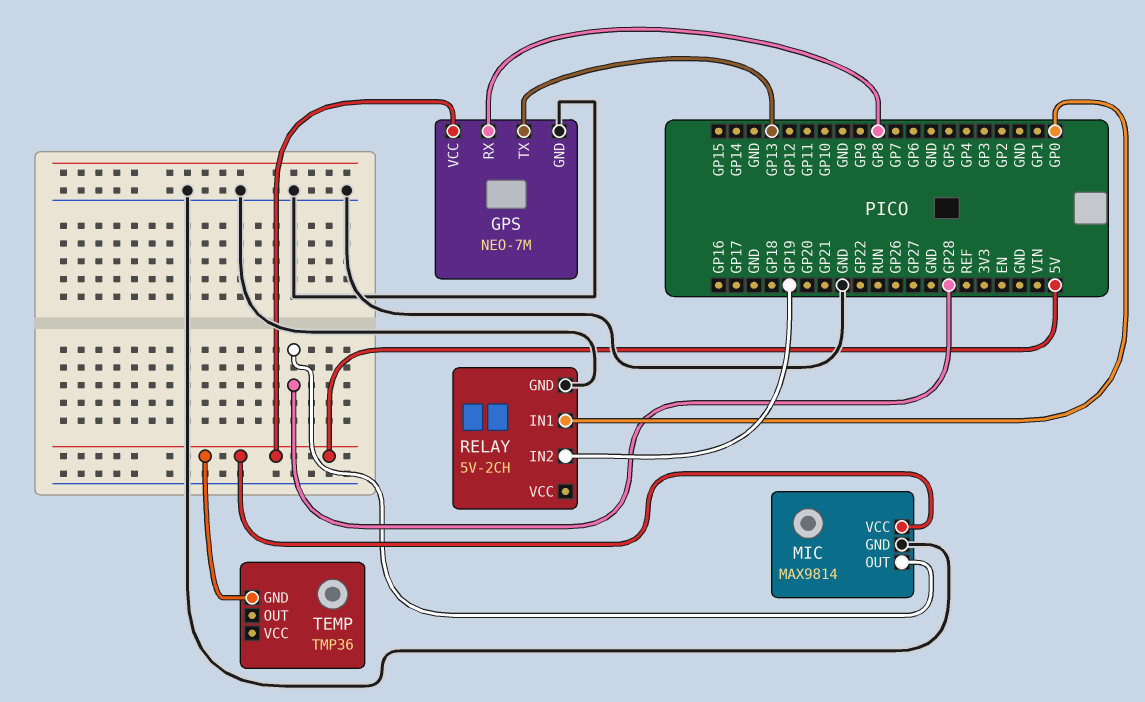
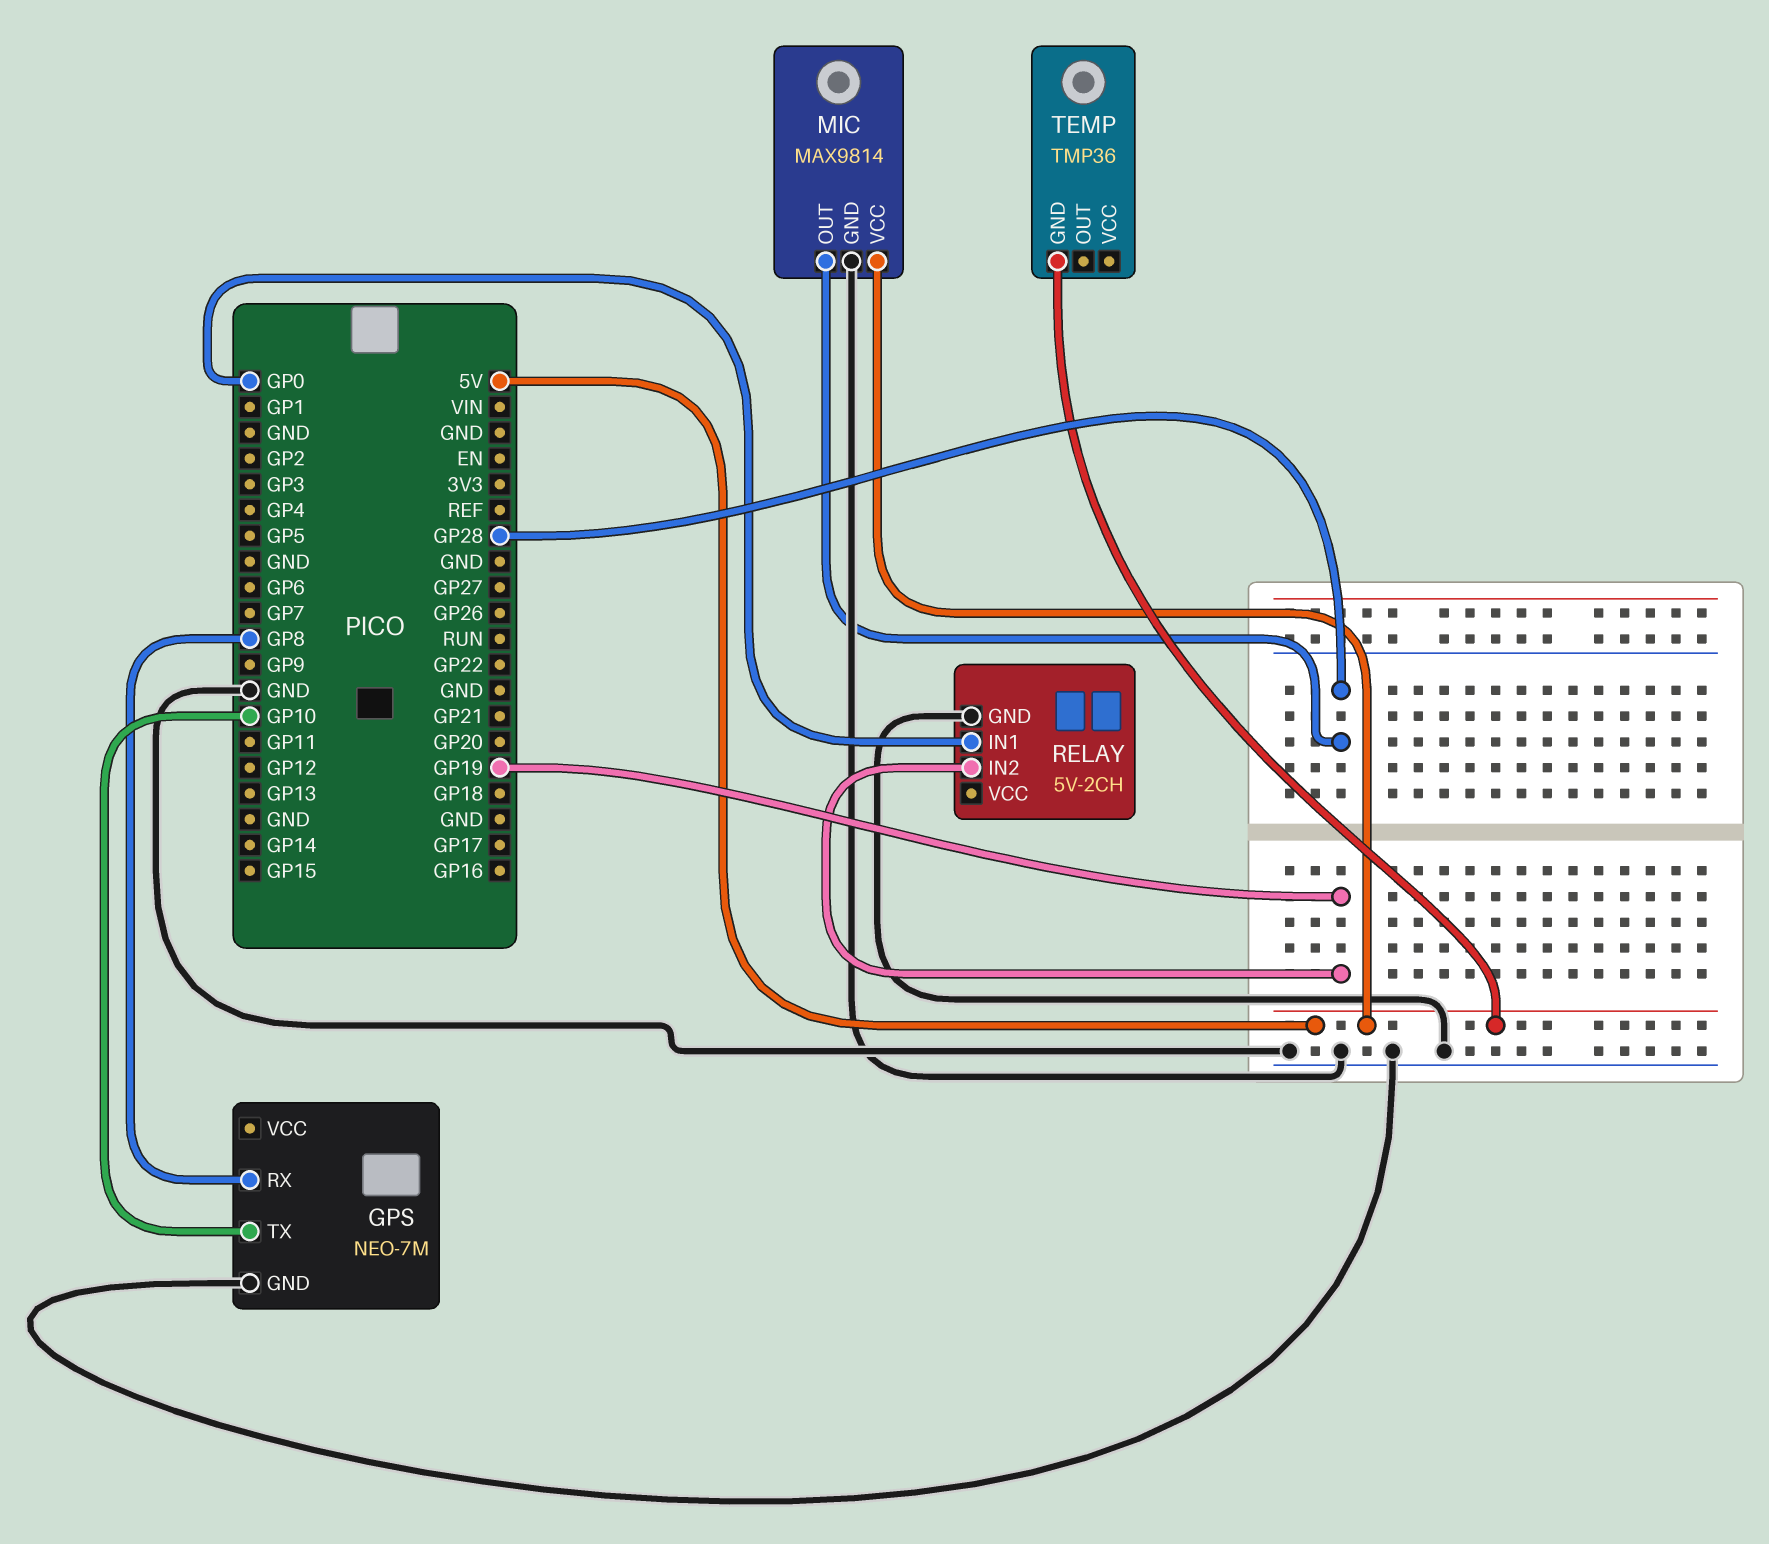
GPS pin TX: GP13 -> GP10
GPS pin VCC: 5V -> none

